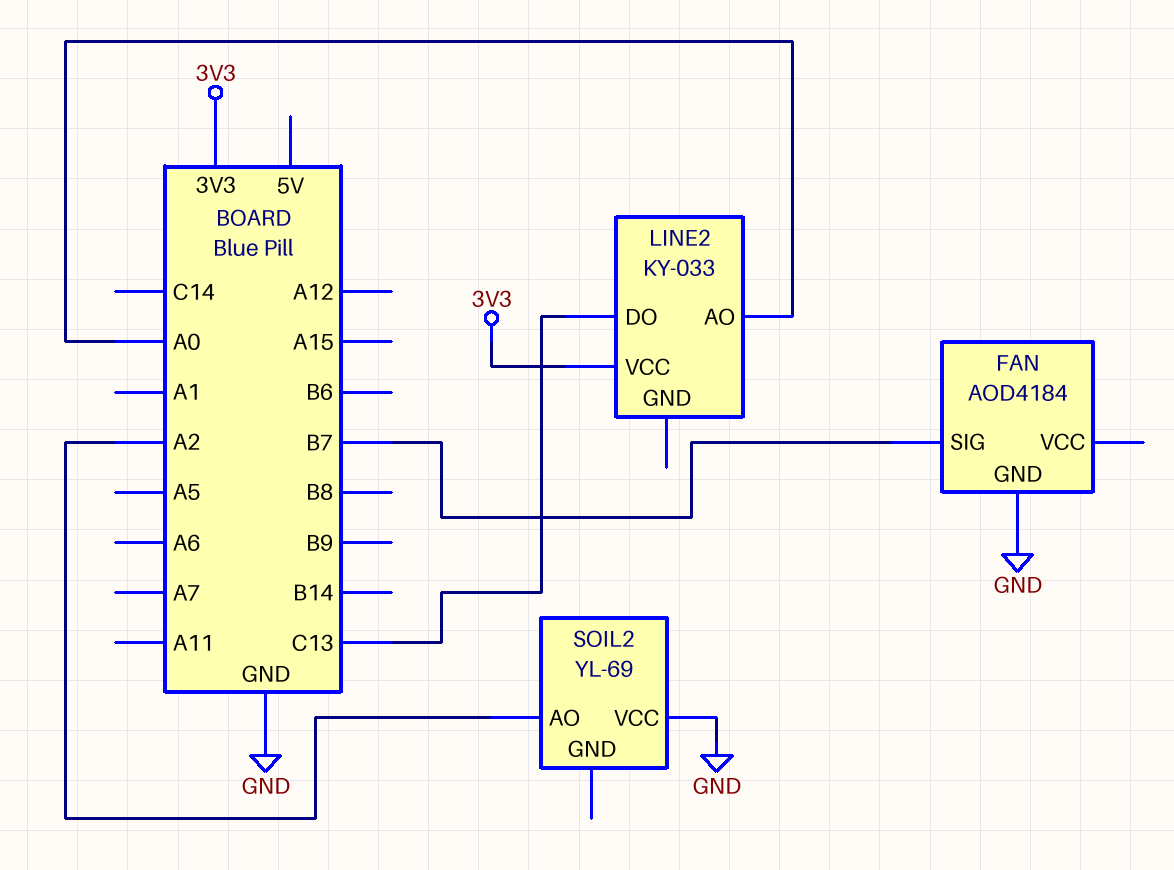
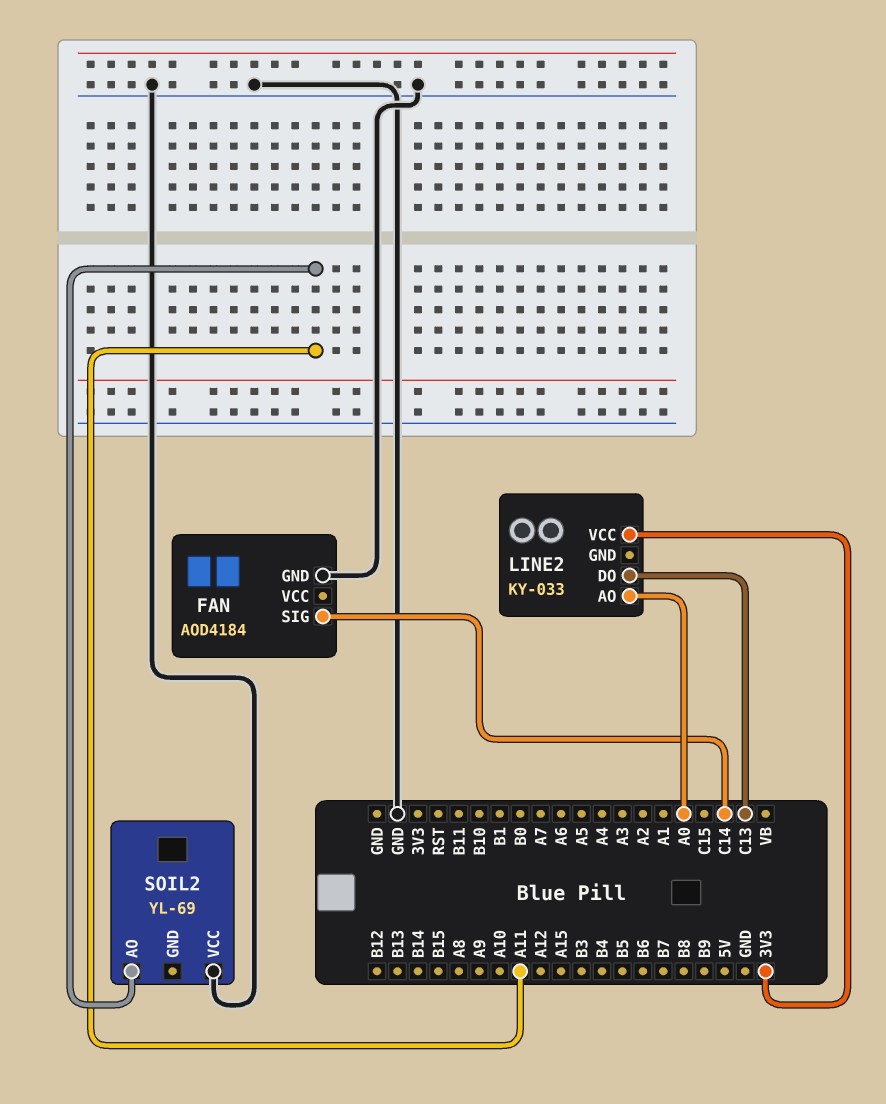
FAN pin SIG: B7 -> C14
SOIL2 pin AO: A2 -> A11

